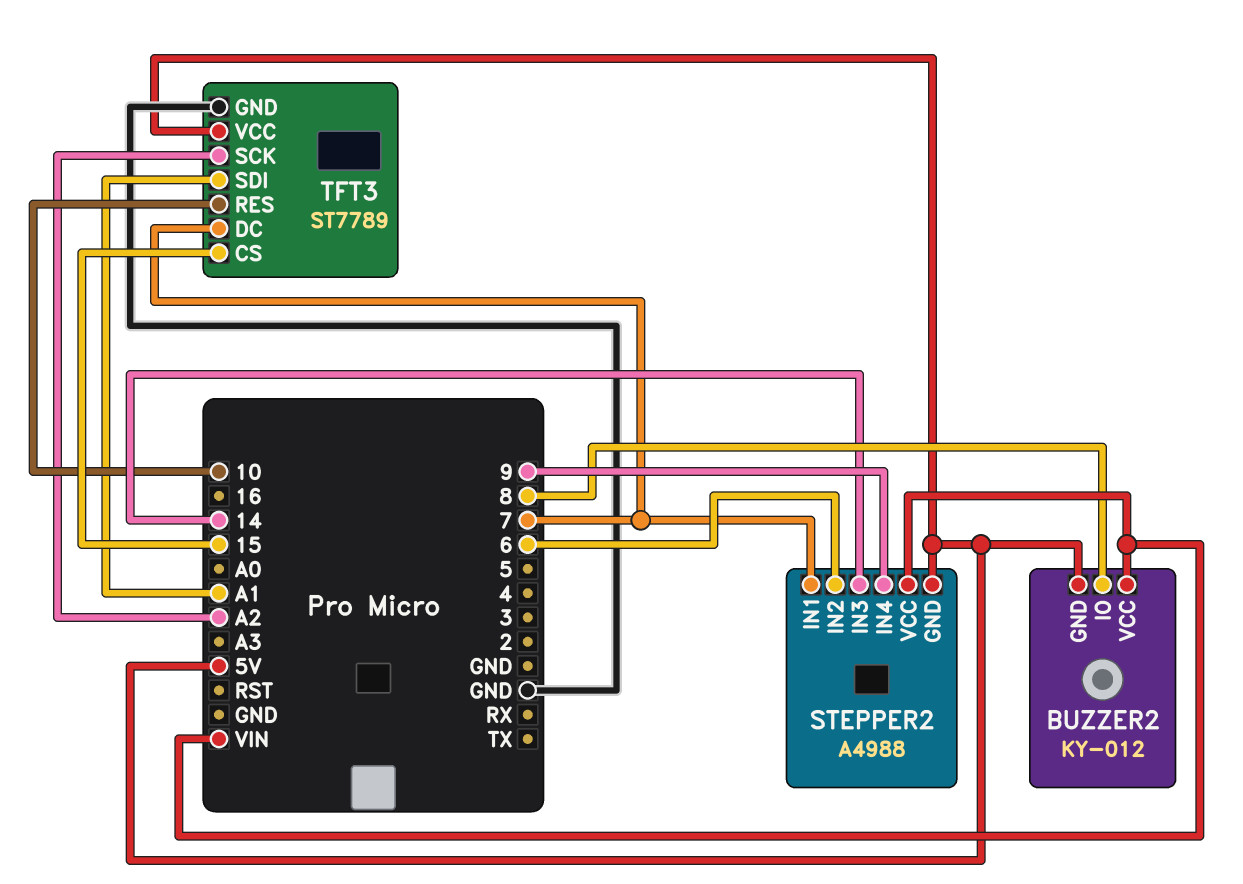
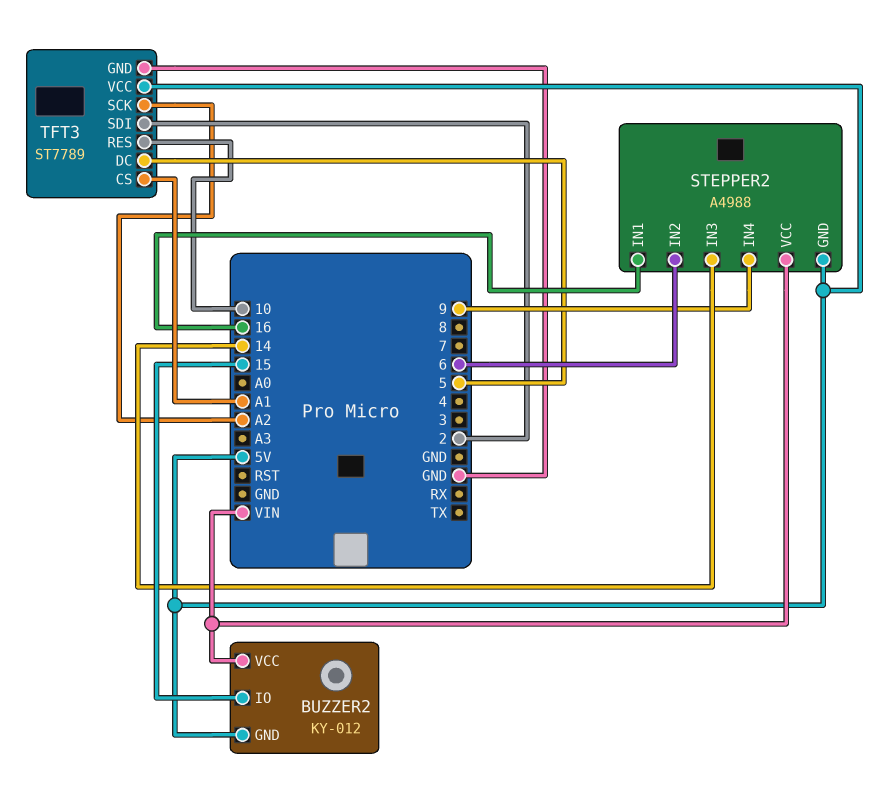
BUZZER2 pin IO: 8 -> 15
STEPPER2 pin IN1: 7 -> 16
TFT3 pin CS: 15 -> A1
TFT3 pin DC: 7 -> 5
TFT3 pin SDI: A1 -> 2

